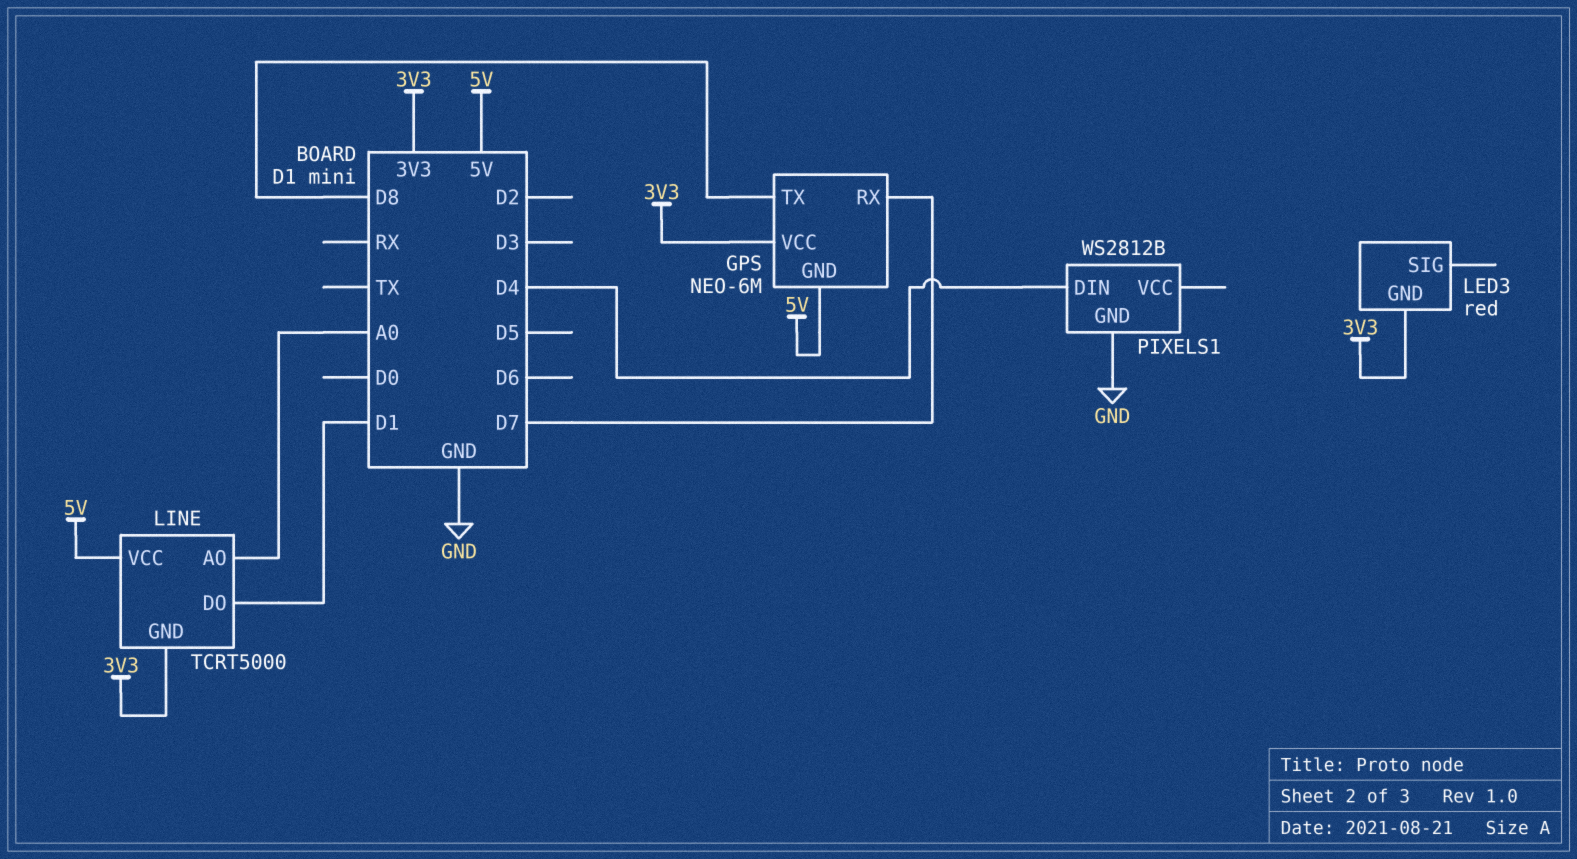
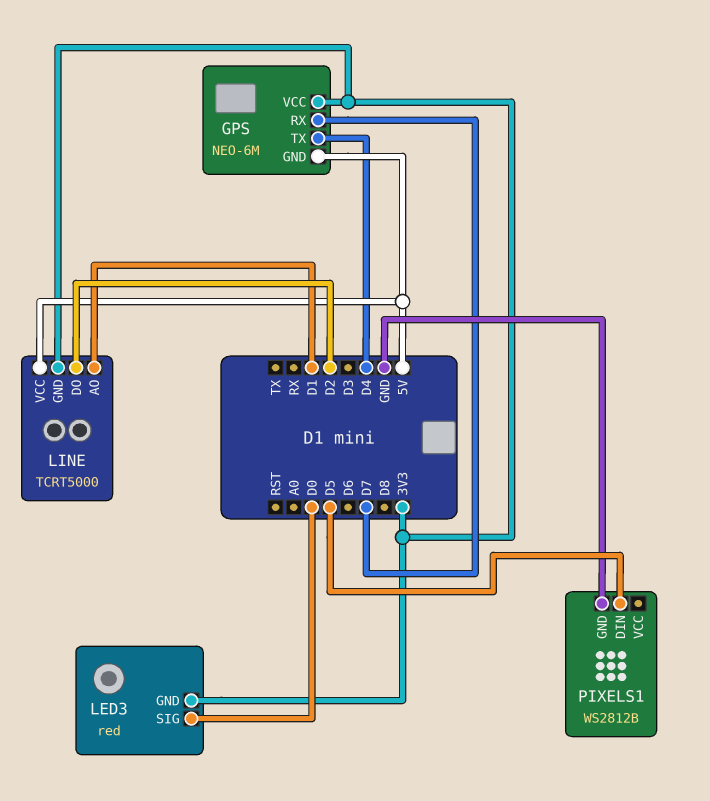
GPS pin TX: D8 -> D4
LED3 pin SIG: none -> D0
LINE pin AO: A0 -> D1
LINE pin DO: D1 -> D2
PIXELS1 pin DIN: D4 -> D5

